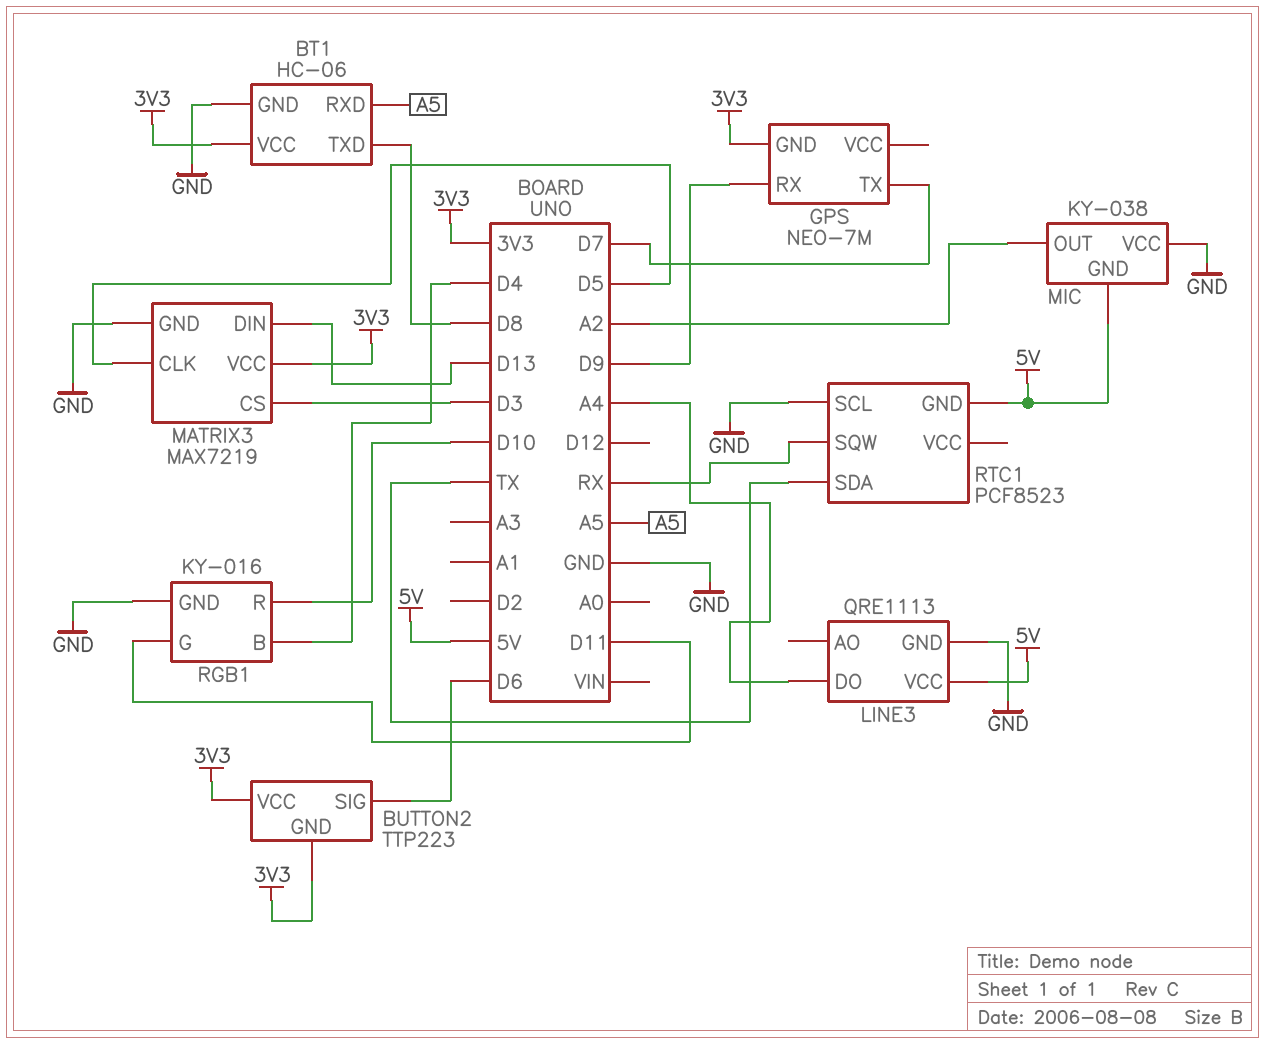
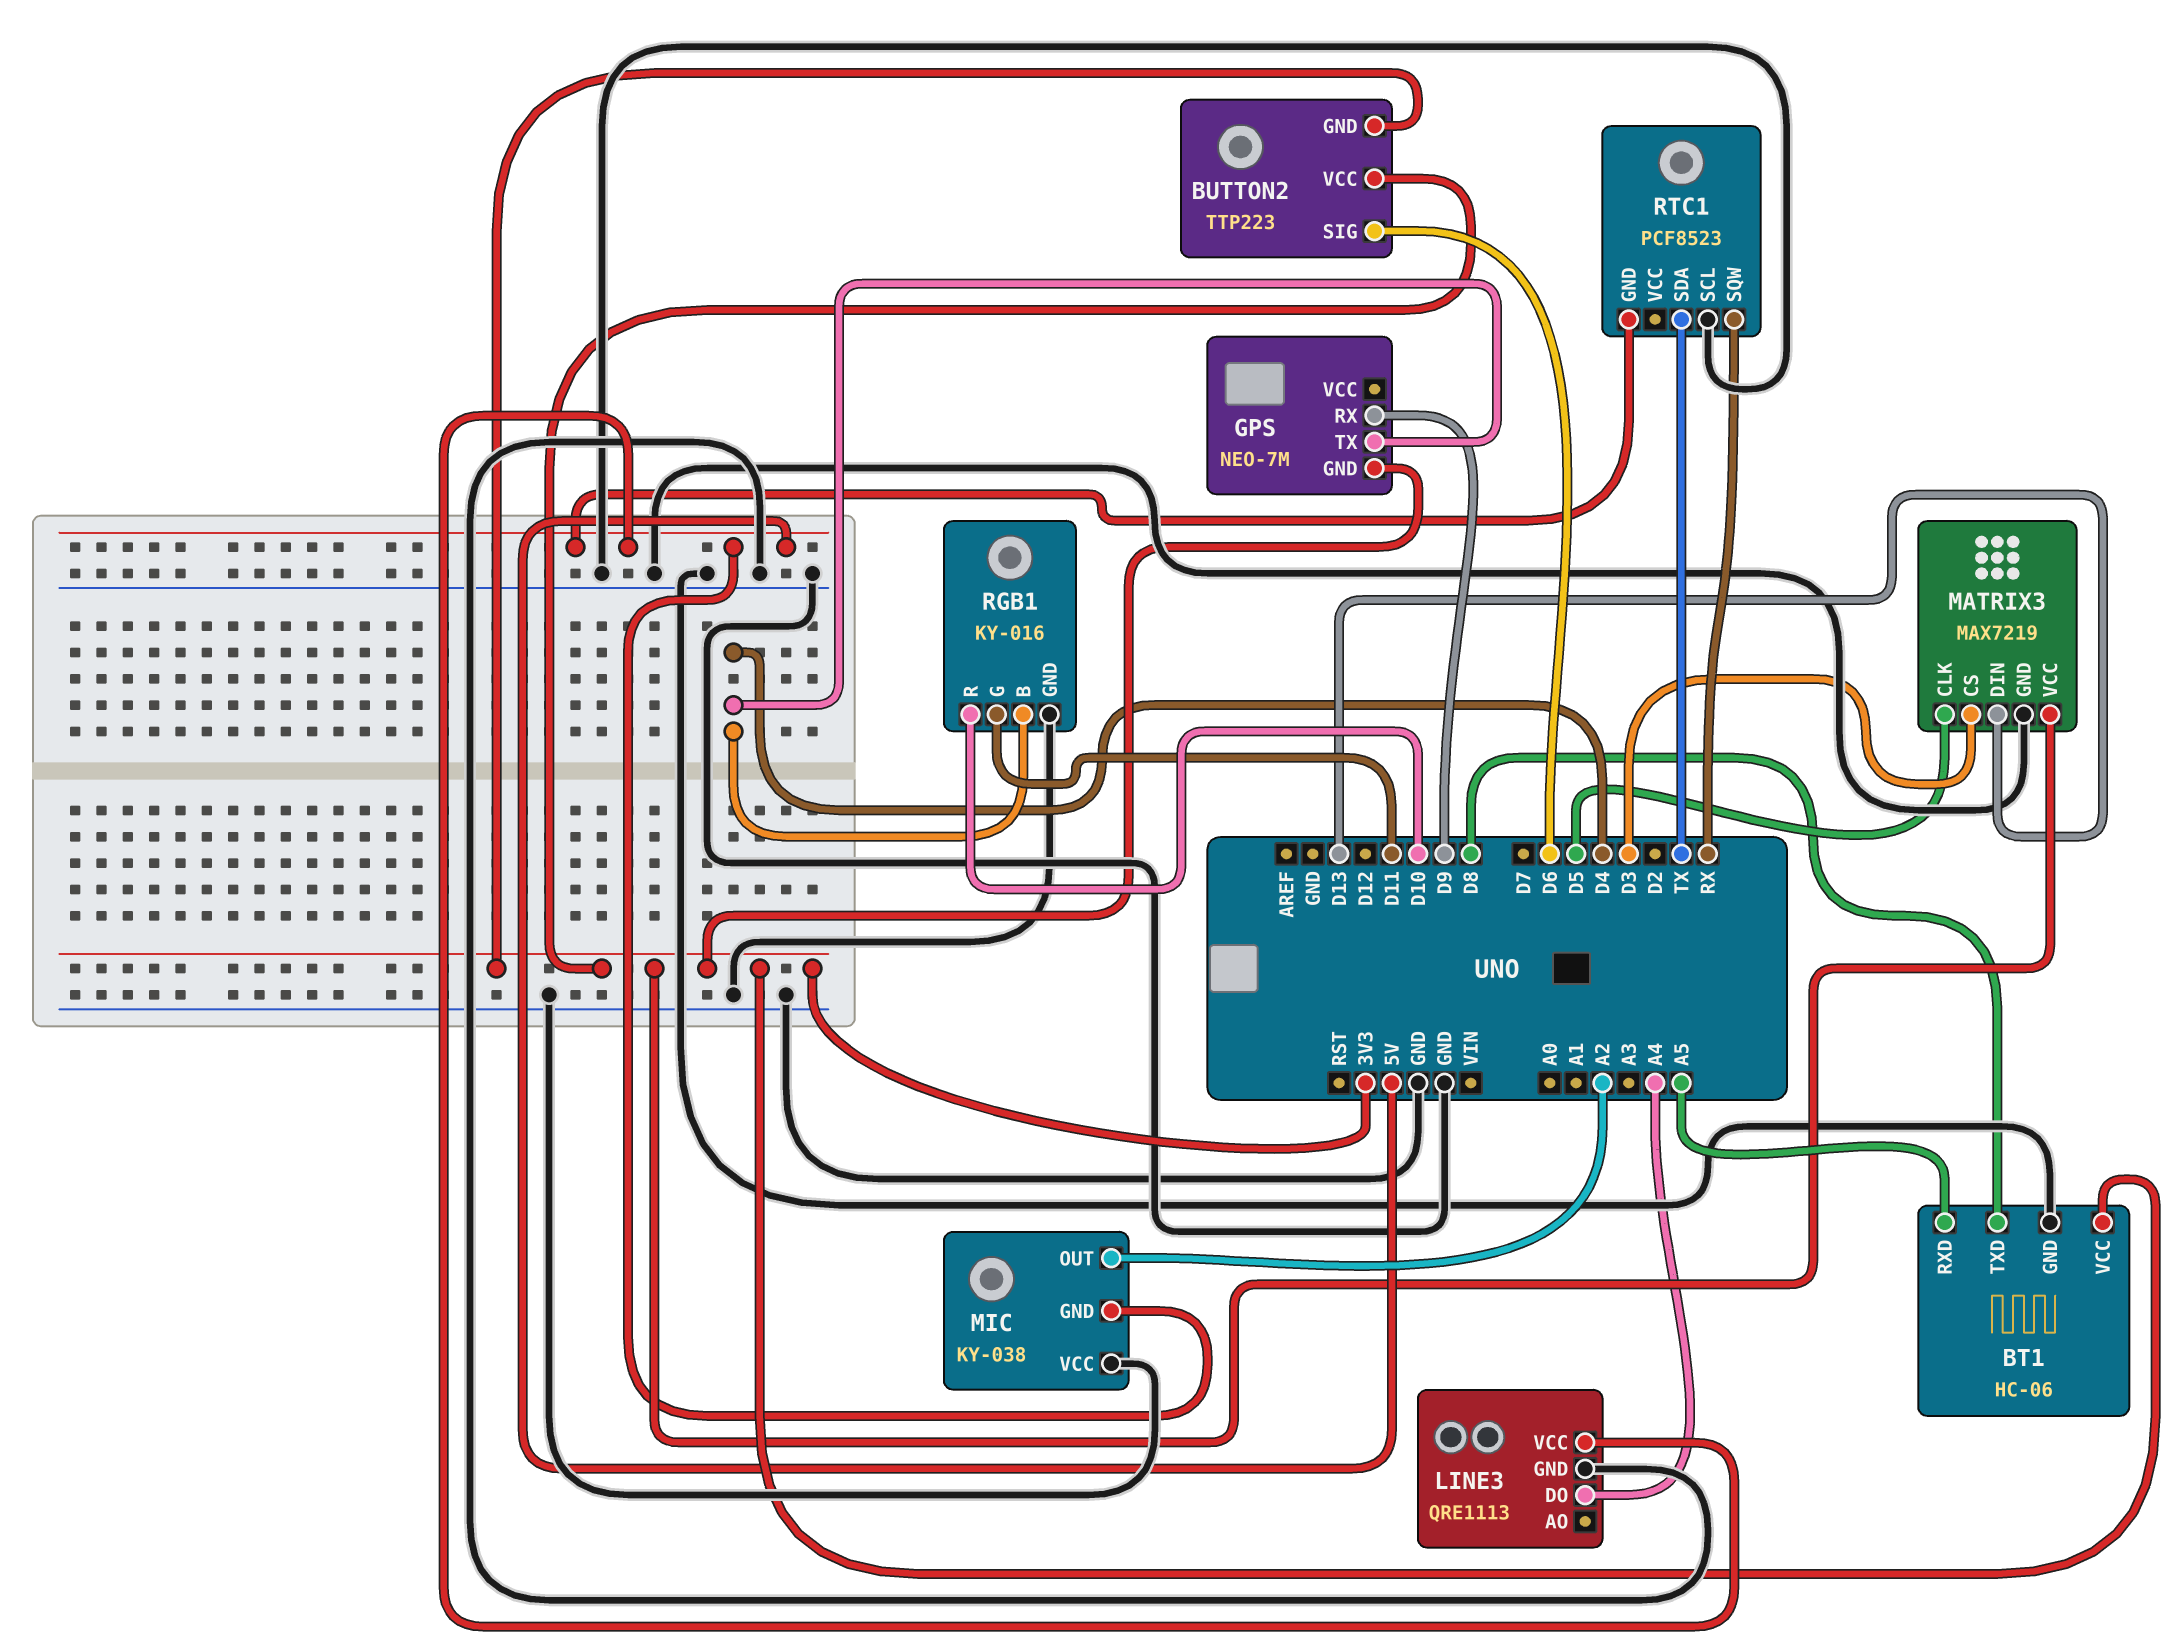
GPS pin TX: D7 -> D4

